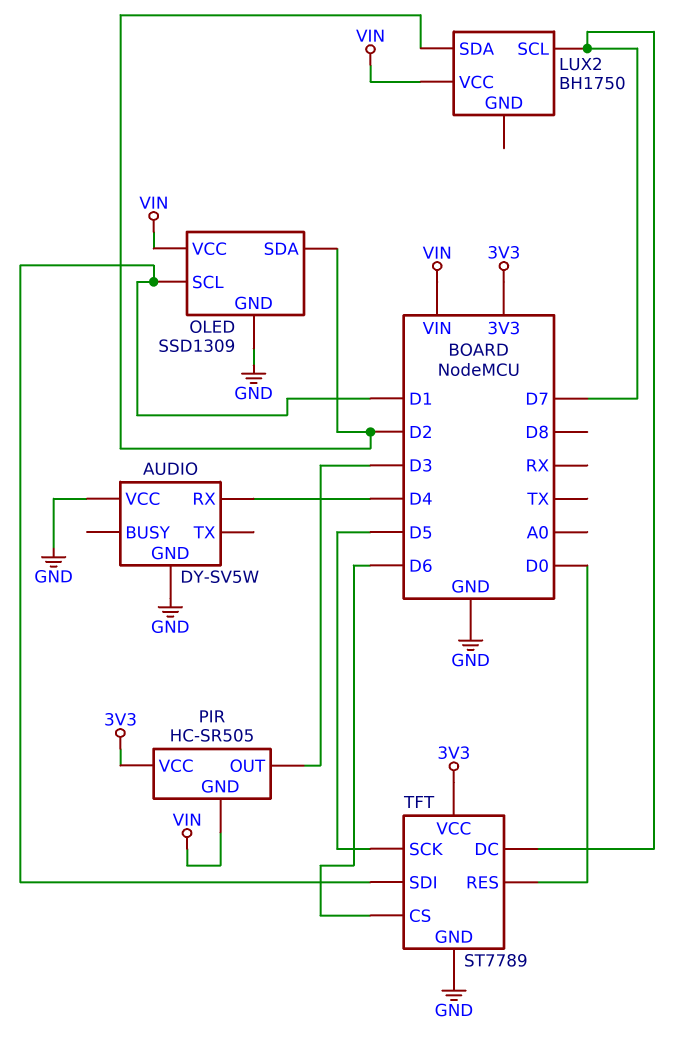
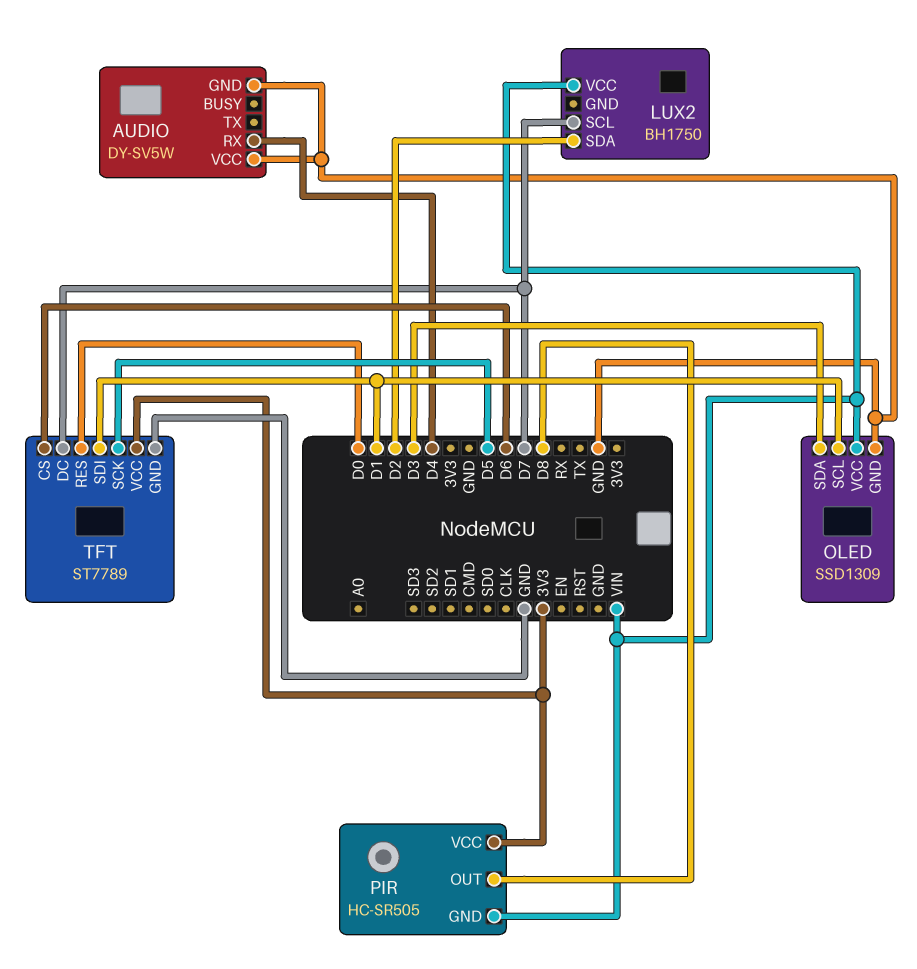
OLED pin SDA: D2 -> D3
PIR pin OUT: D3 -> D8

